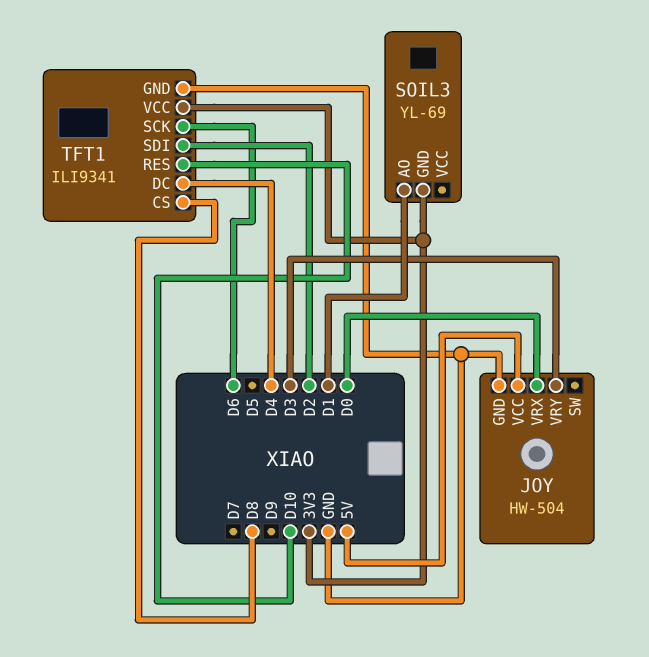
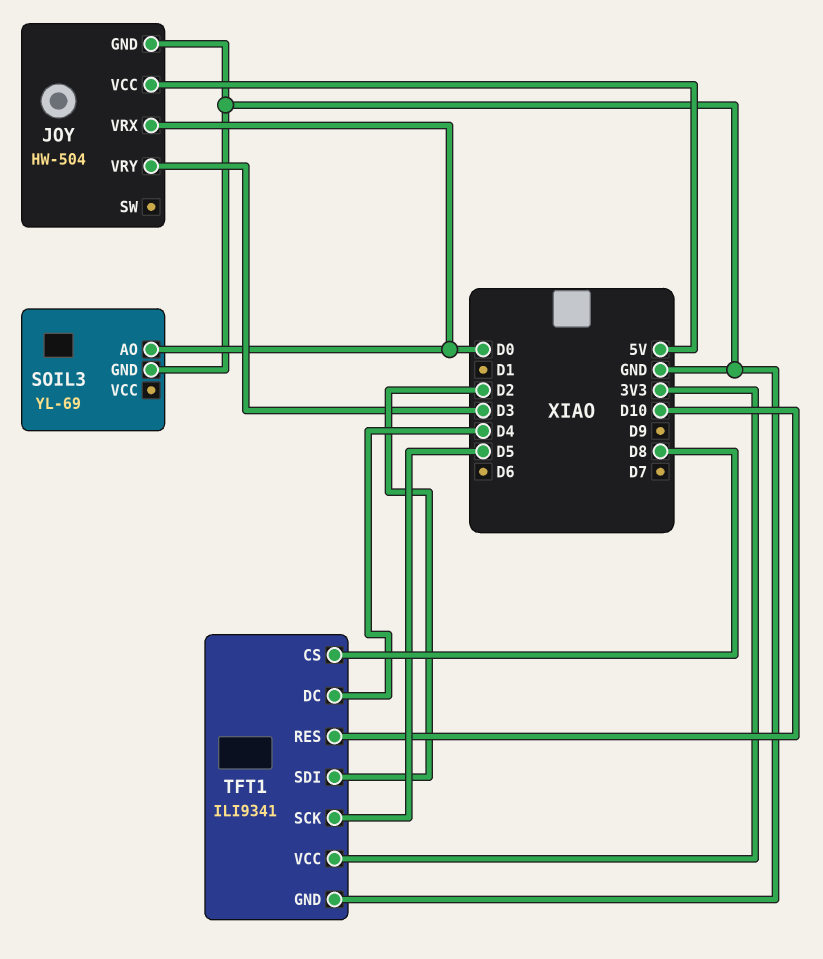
SOIL3 pin AO: D1 -> D0
SOIL3 pin GND: 3V3 -> GND
TFT1 pin SCK: D6 -> D5

